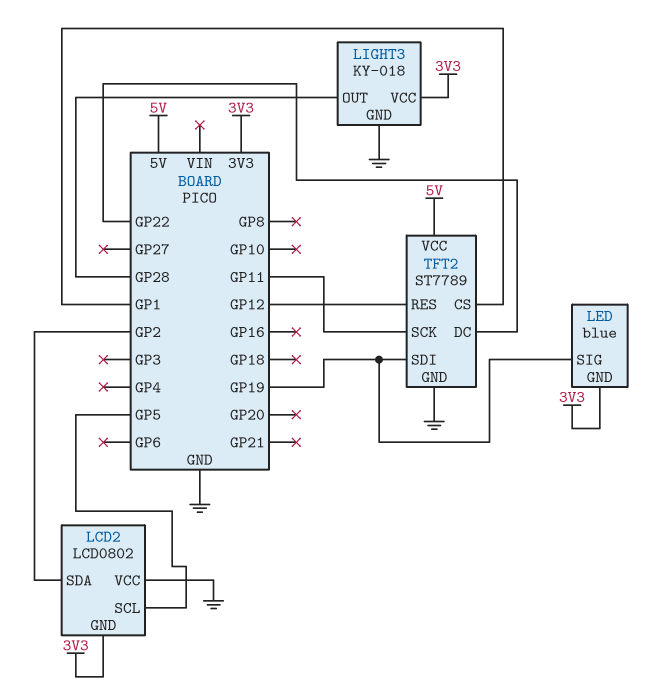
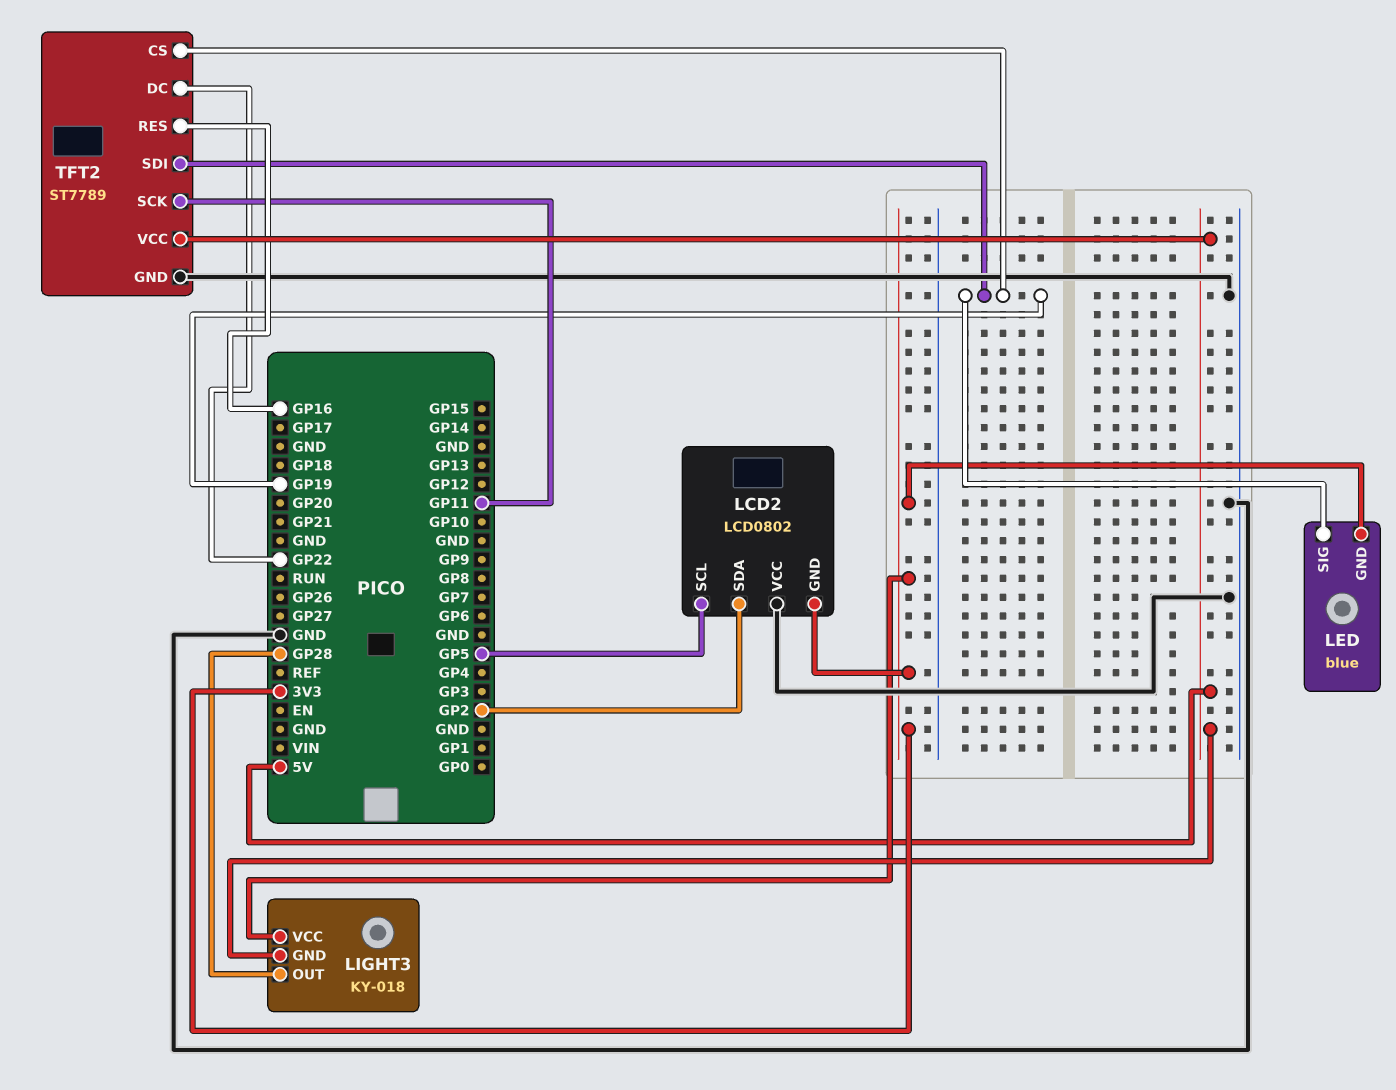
LIGHT3 pin GND: GND -> 5V
TFT2 pin CS: GP1 -> GP19
TFT2 pin RES: GP12 -> GP16

